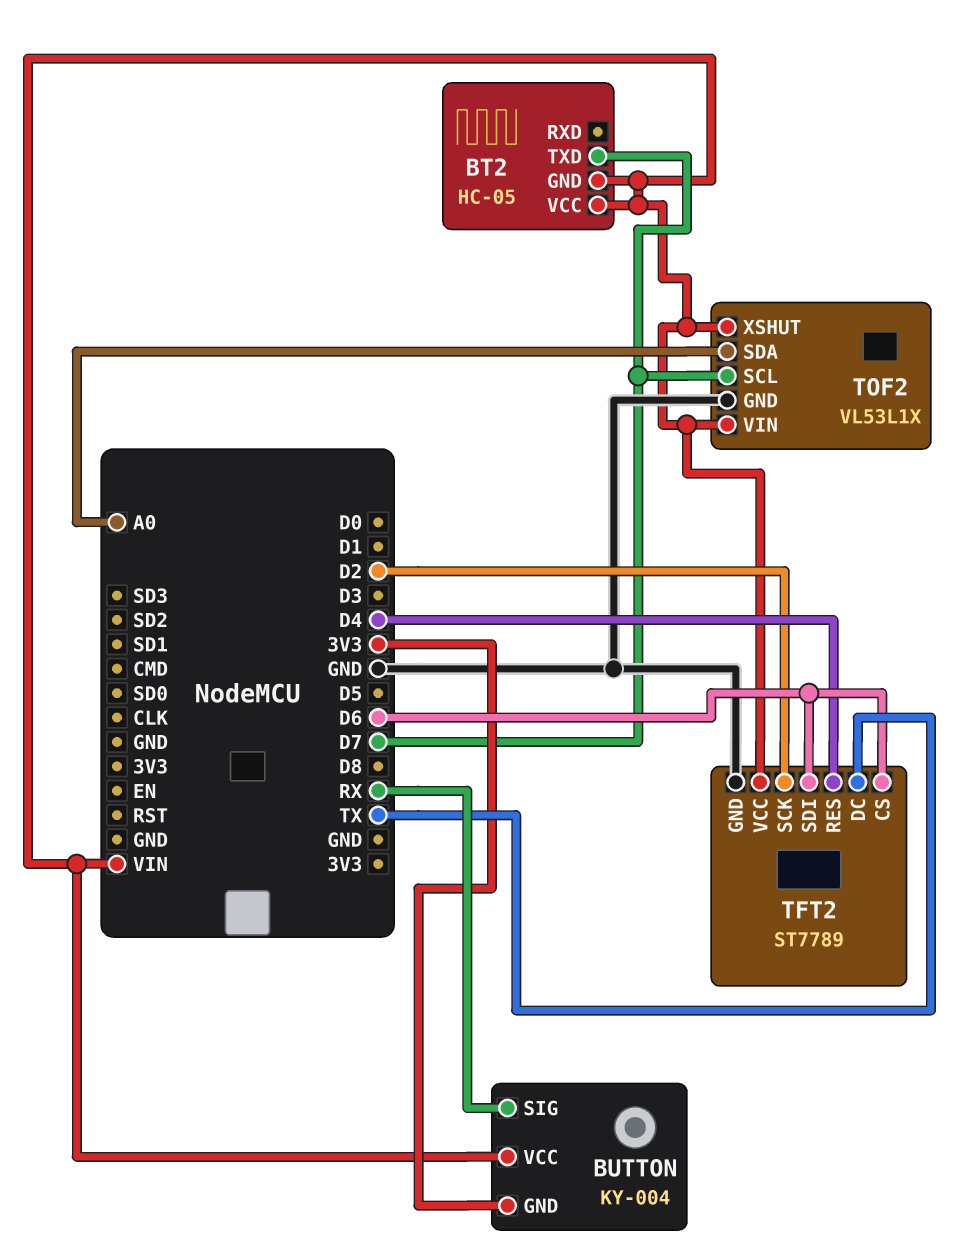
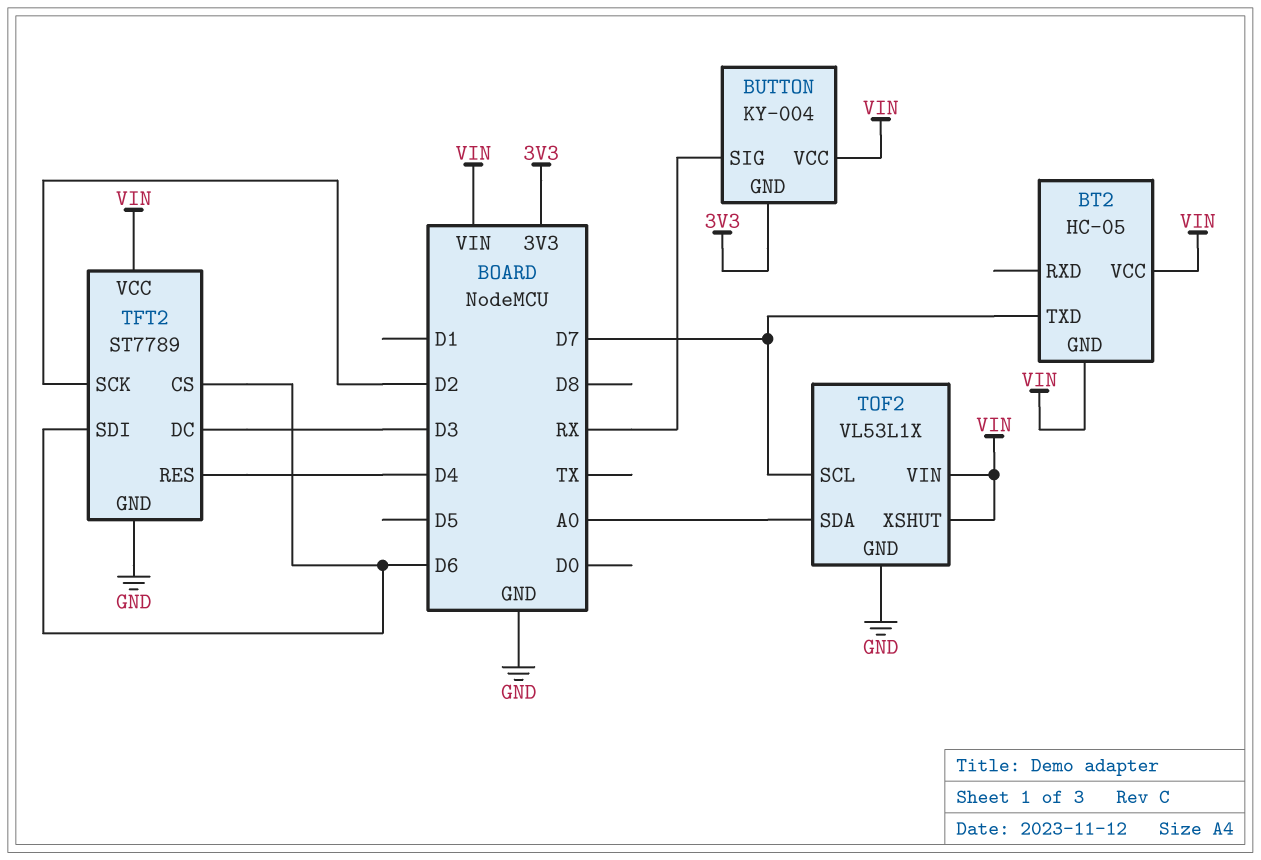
TFT2 pin DC: TX -> D3

